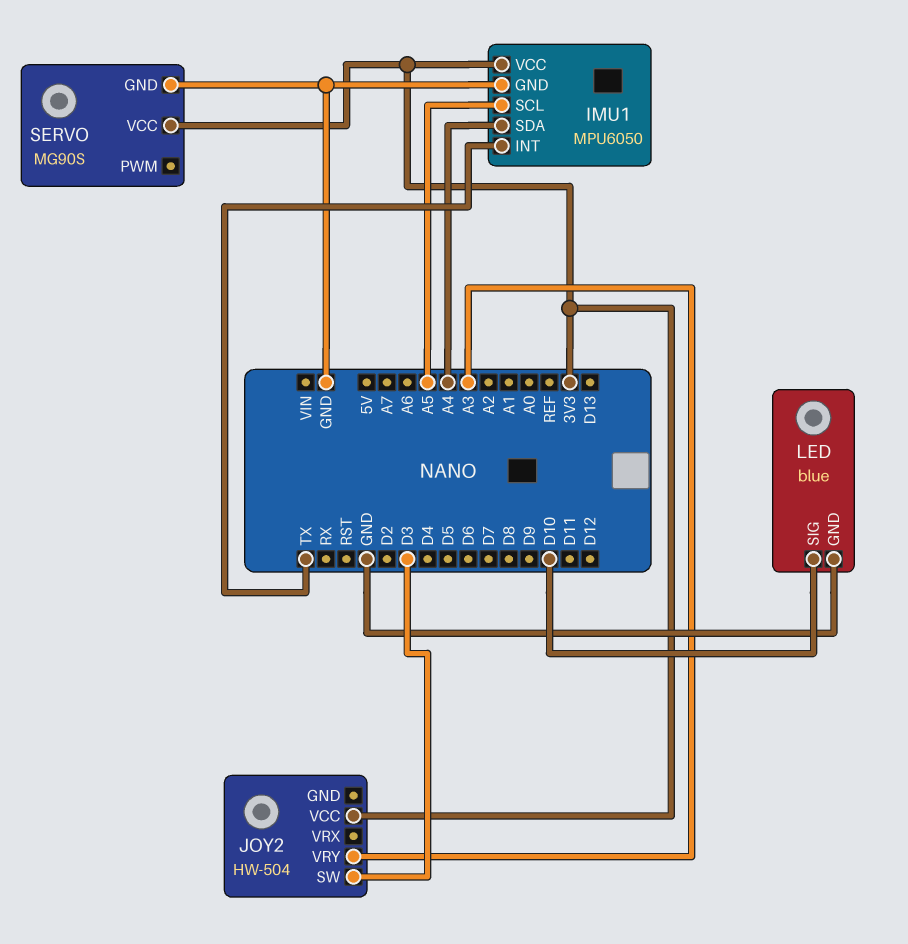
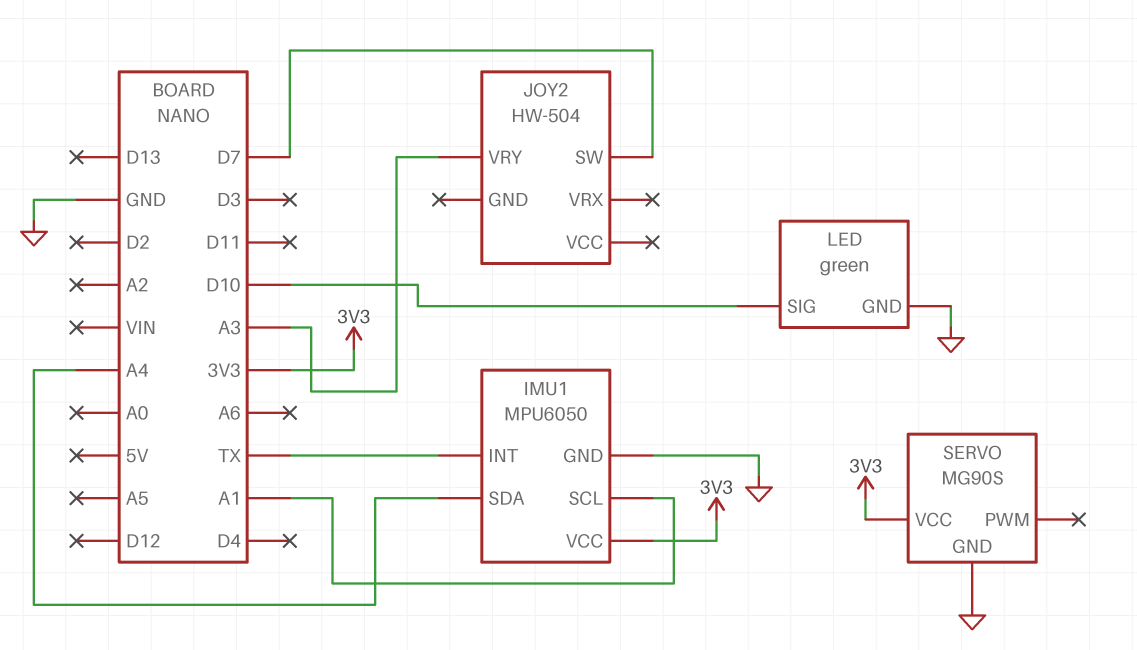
IMU1 pin SCL: A5 -> A1
JOY2 pin SW: D3 -> D7
JOY2 pin VCC: 3V3 -> none
LED: blue -> green

